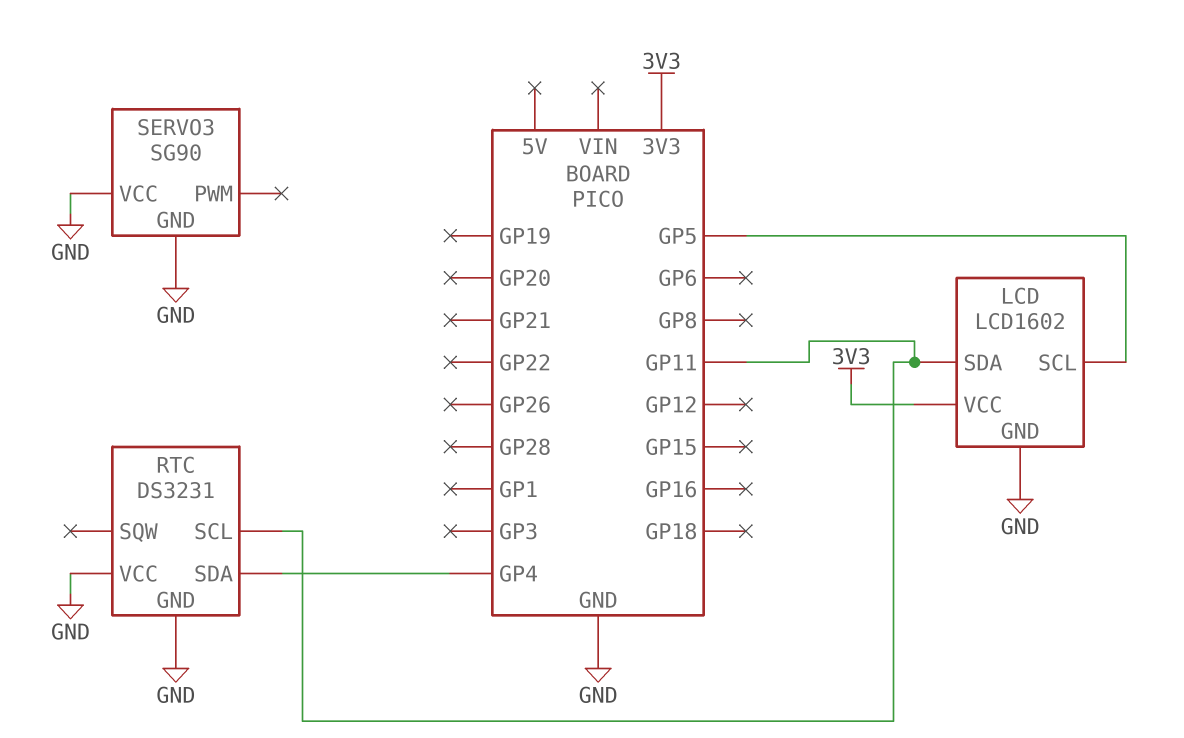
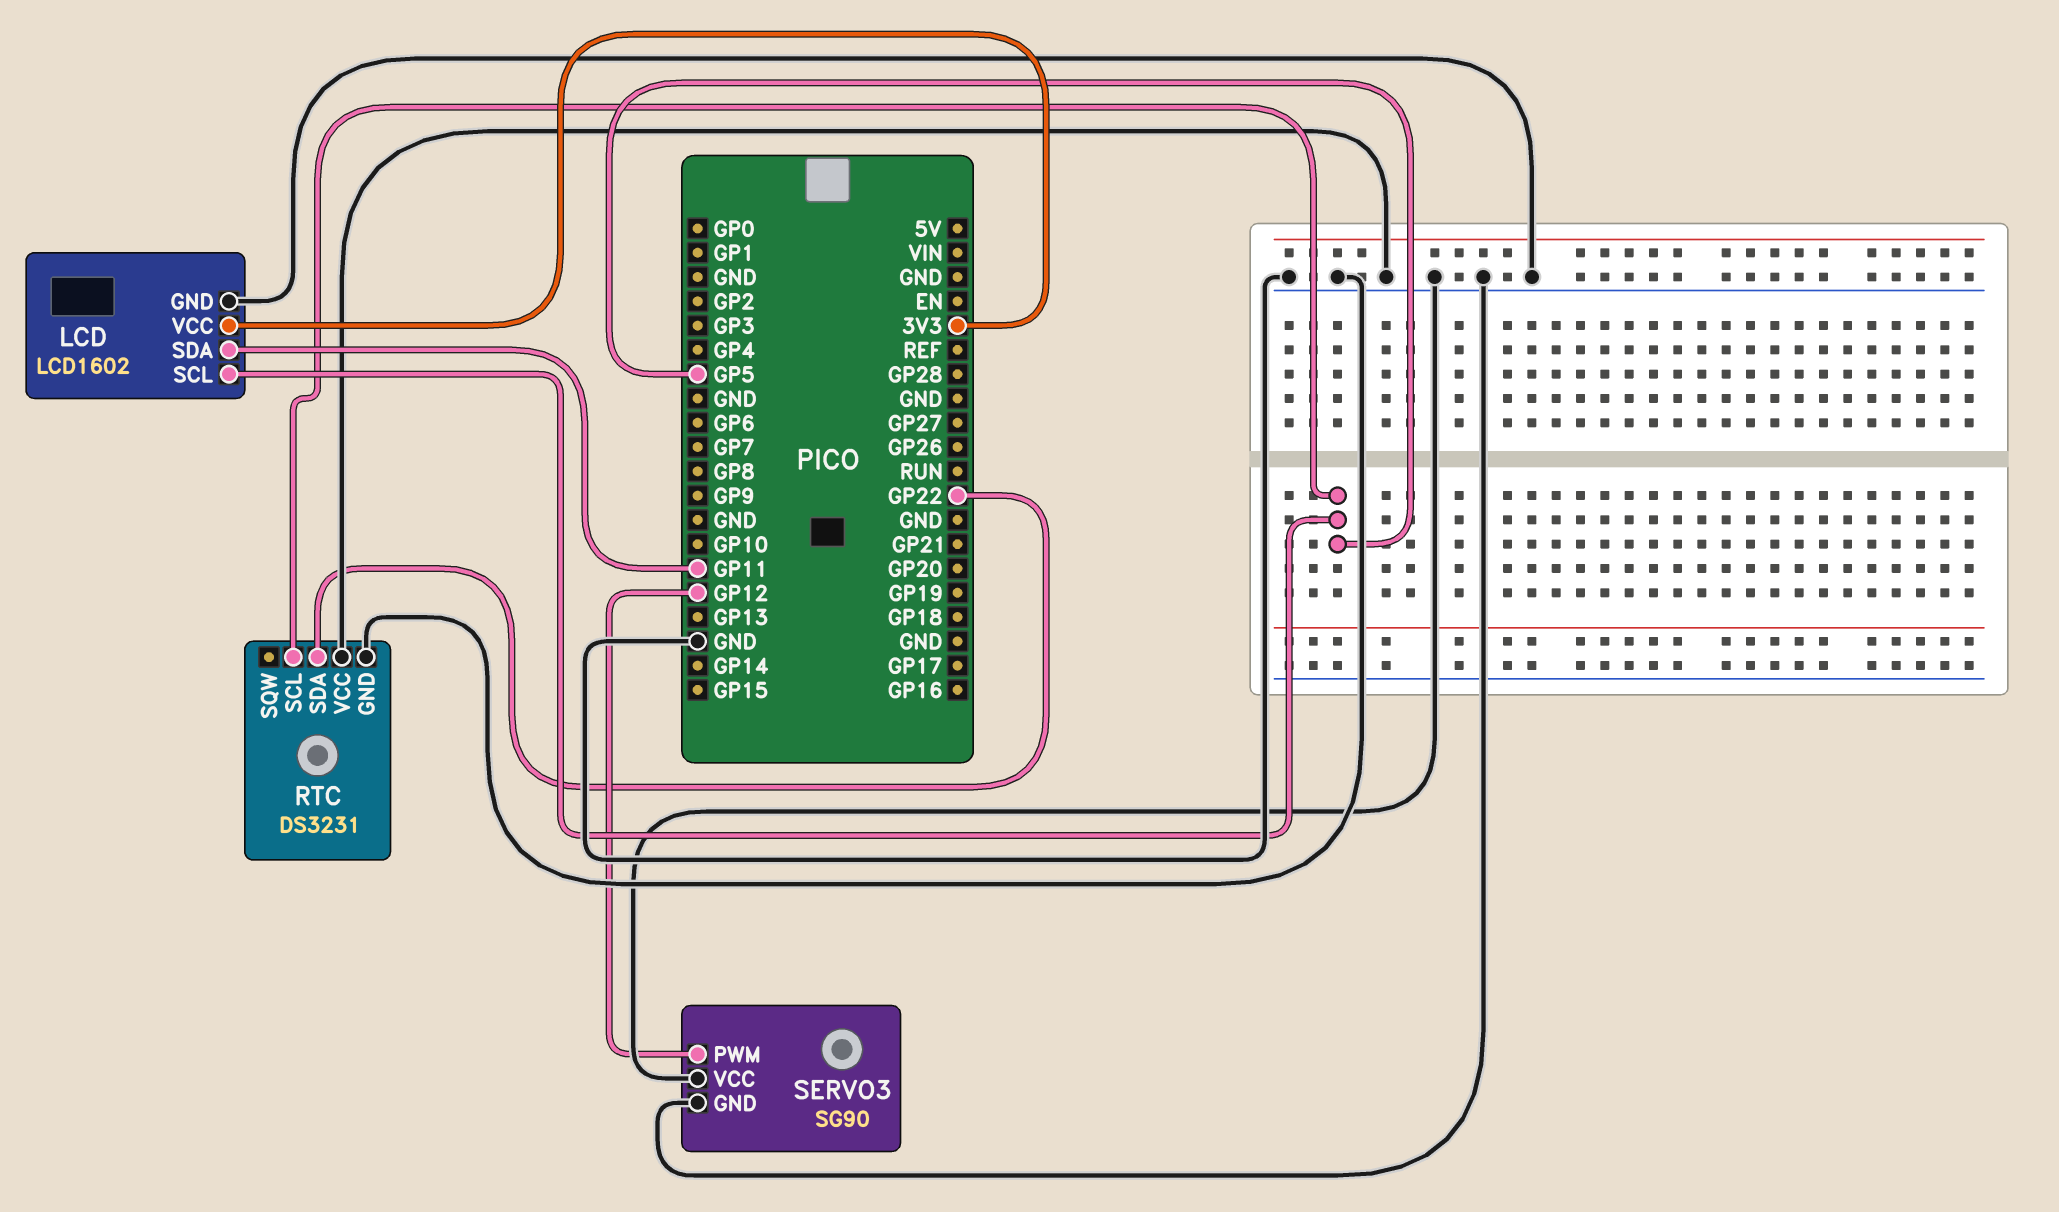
RTC pin SCL: GP11 -> GP5
RTC pin SDA: GP4 -> GP22
SERVO3 pin PWM: none -> GP12

